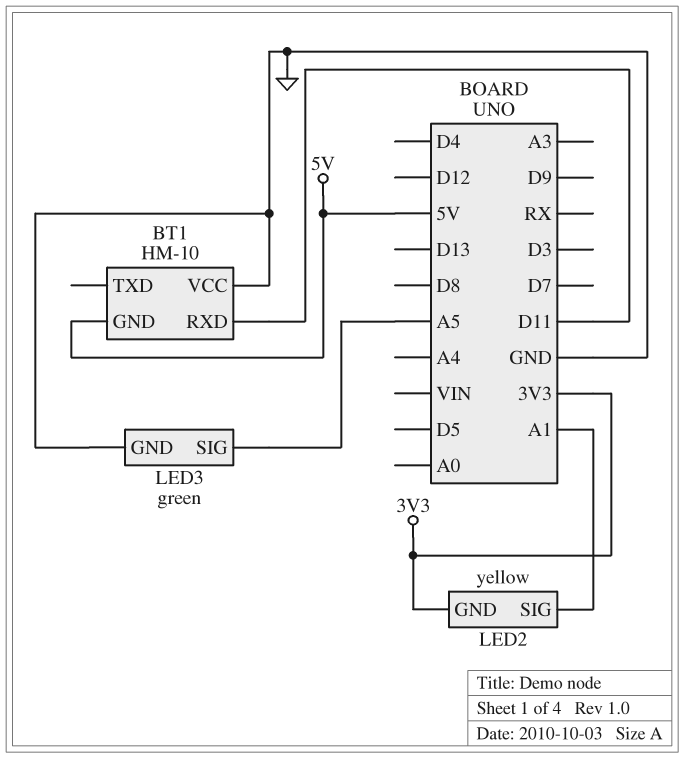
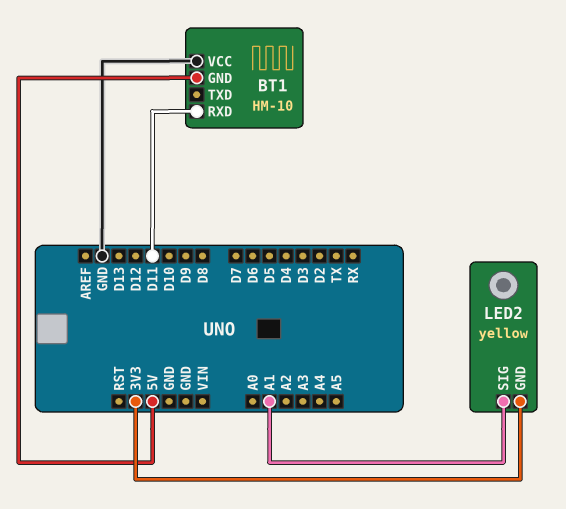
LED3: green -> none
LED3 pin GND: GND -> none
LED3 pin SIG: A5 -> none

